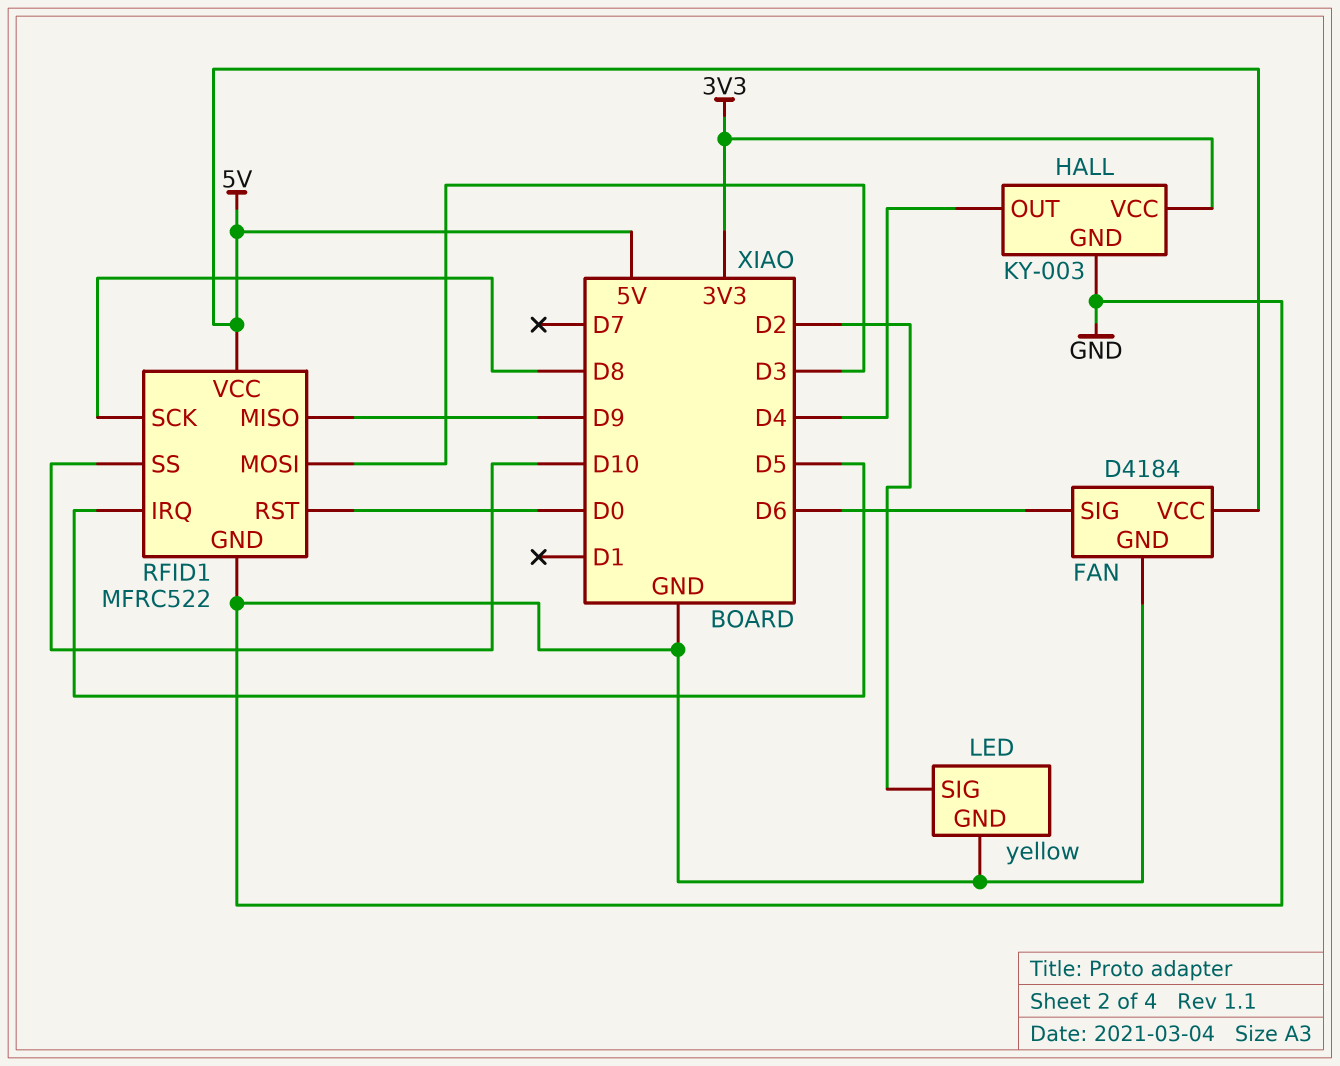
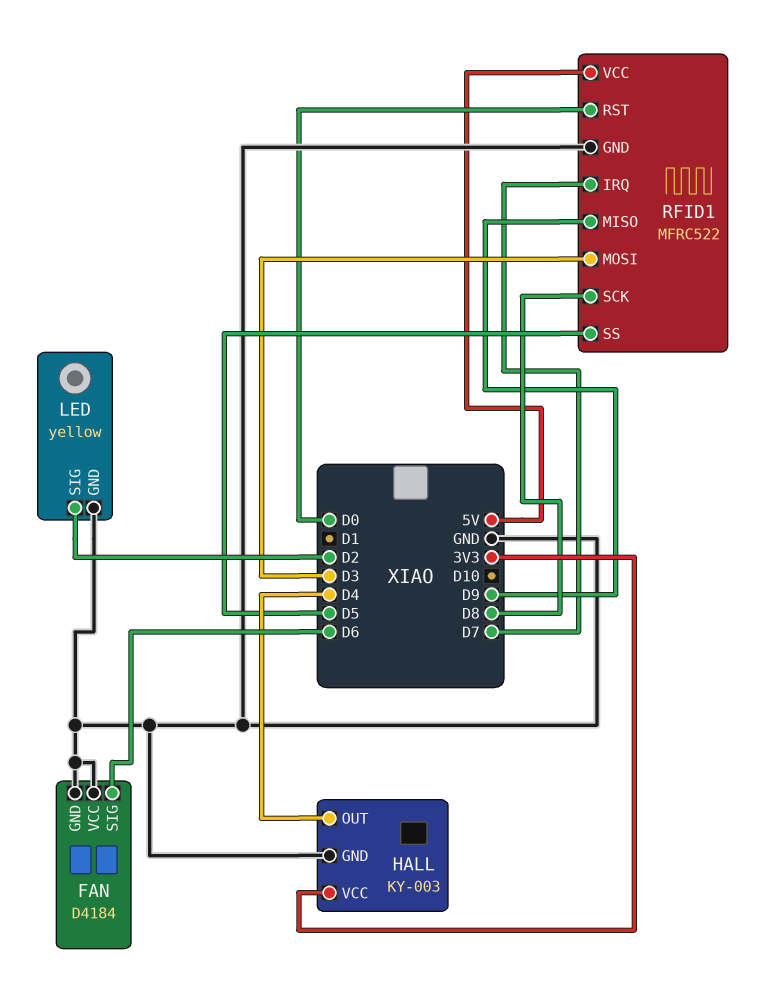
FAN pin VCC: 5V -> GND
RFID1 pin IRQ: D5 -> D7
RFID1 pin SS: D10 -> D5

